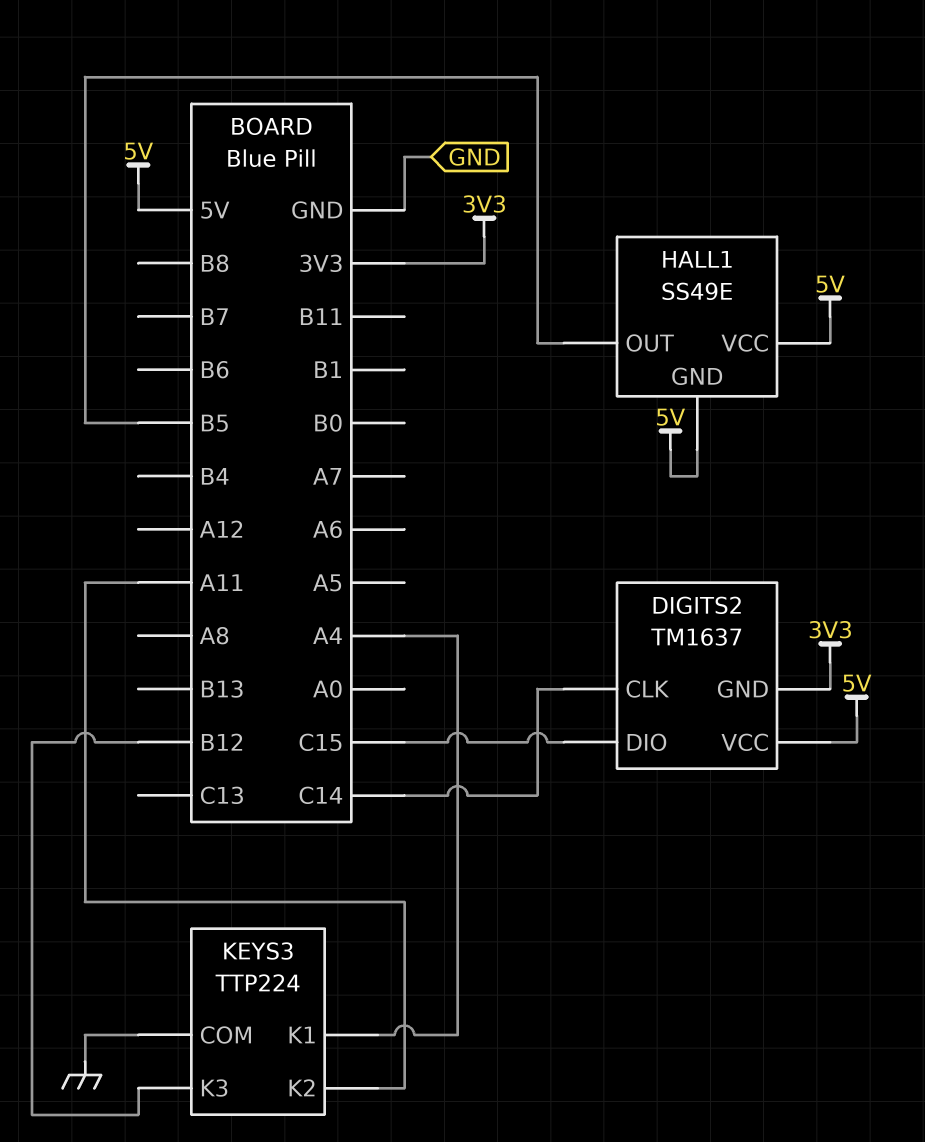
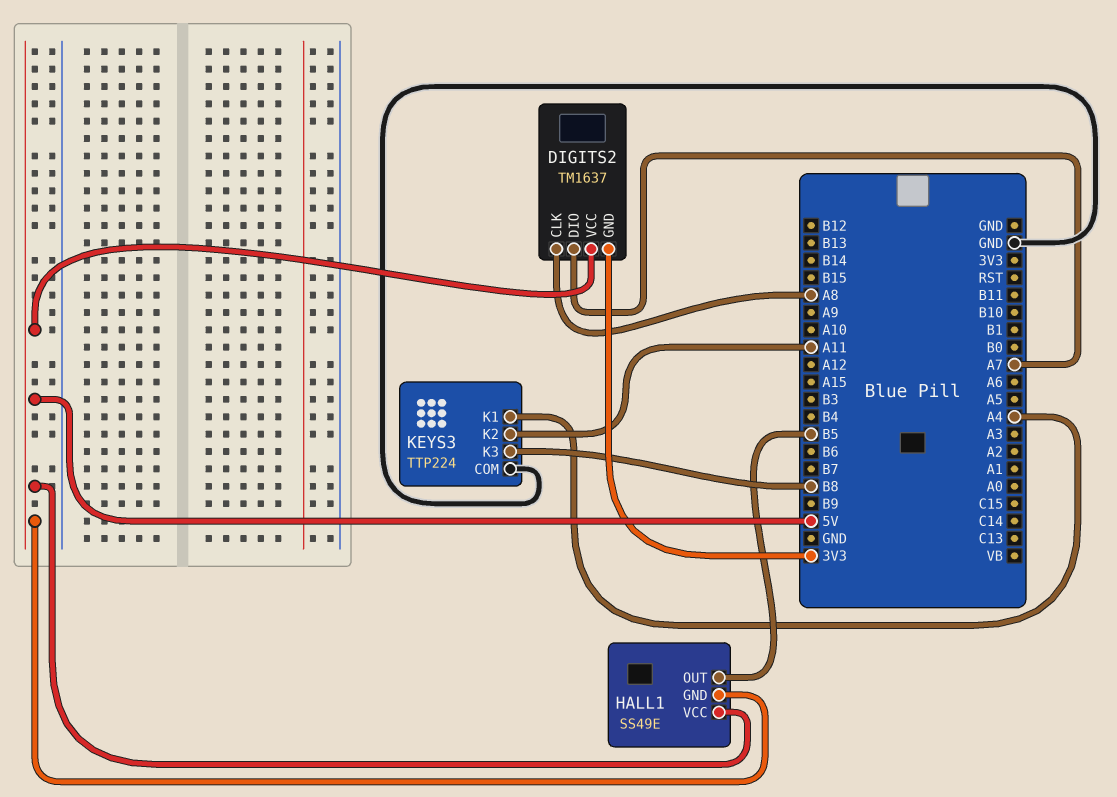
DIGITS2 pin CLK: C14 -> A8
DIGITS2 pin DIO: C15 -> A7
KEYS3 pin K3: B12 -> B8

